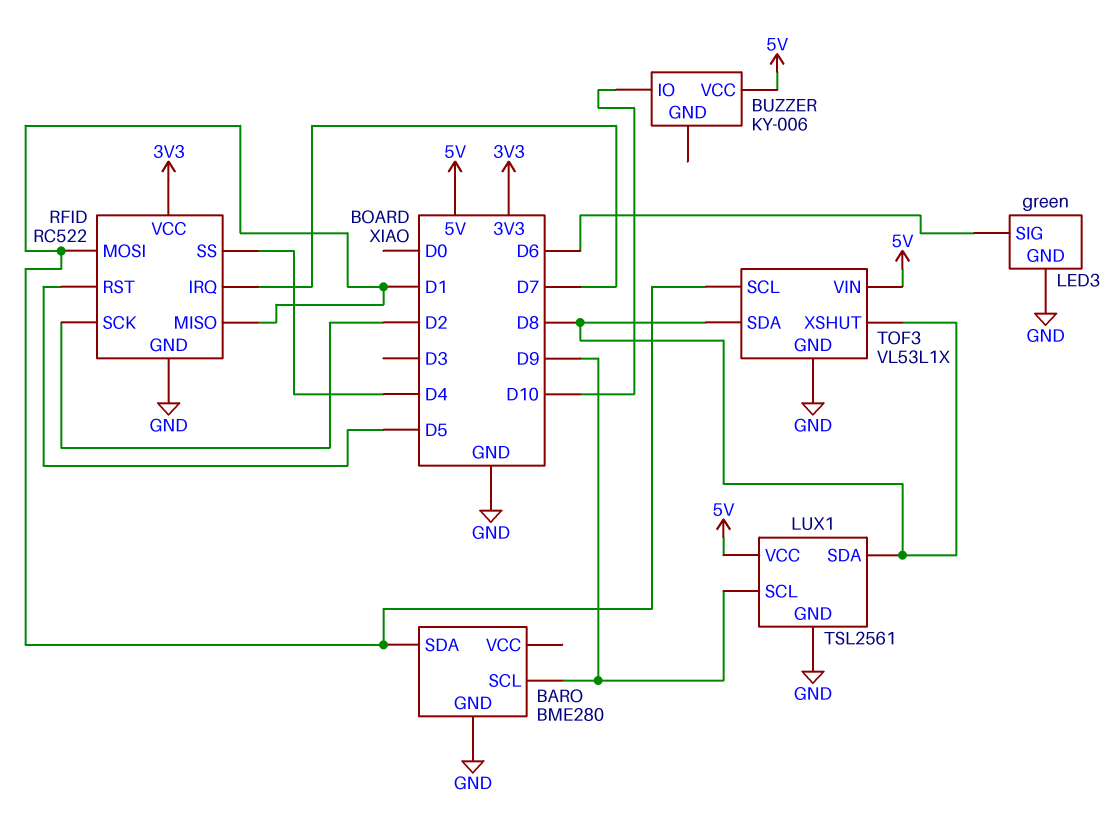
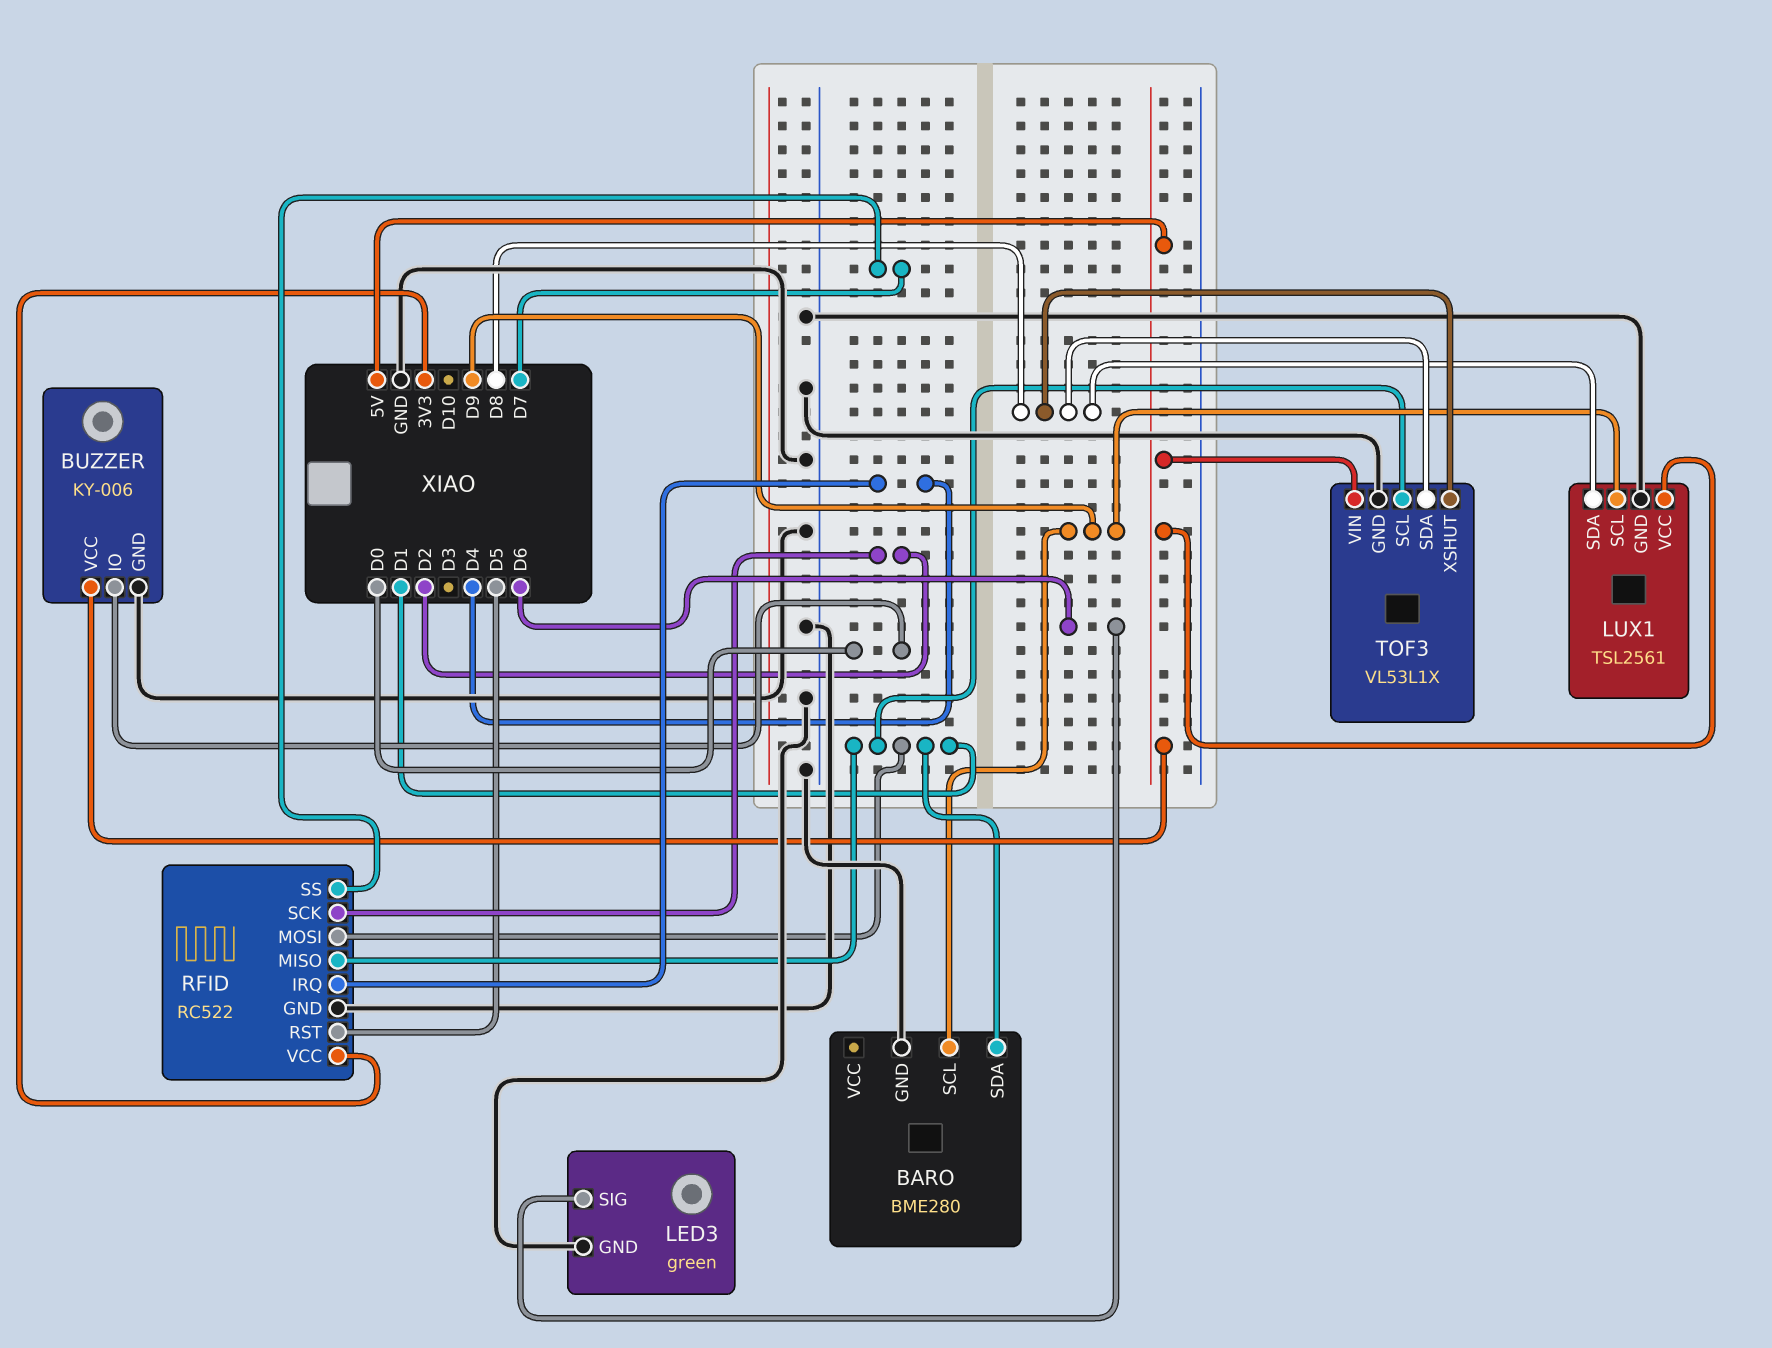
BUZZER pin GND: none -> GND
BUZZER pin IO: D10 -> D0
RFID pin IRQ: D7 -> D4
RFID pin SS: D4 -> D7

